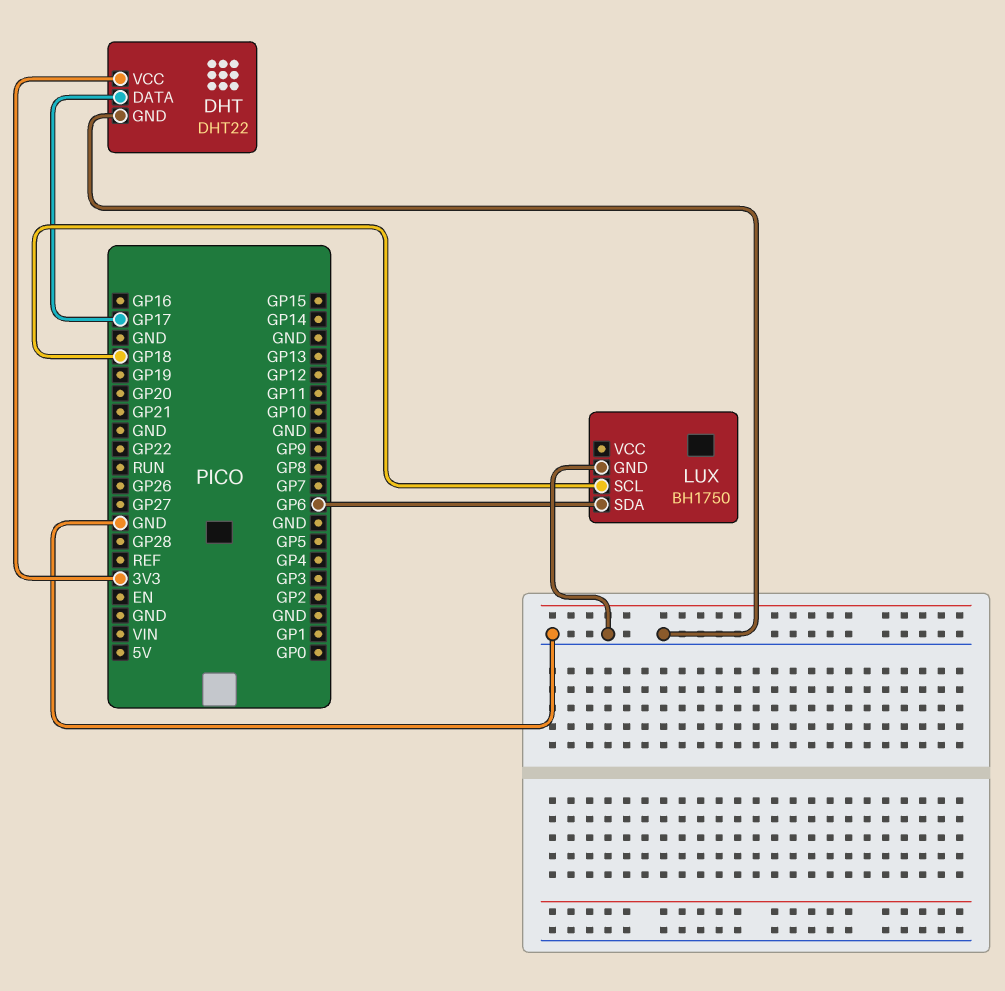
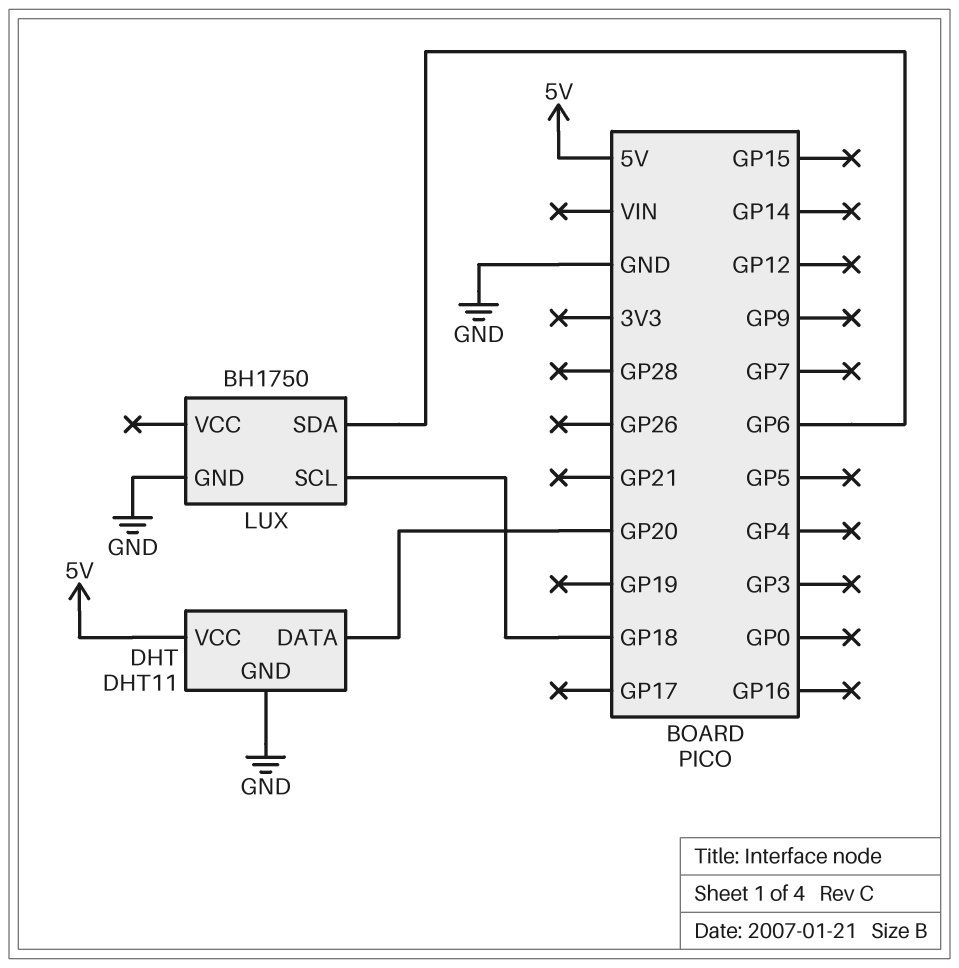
DHT: DHT22 -> DHT11
DHT pin DATA: GP17 -> GP20
DHT pin VCC: 3V3 -> 5V

